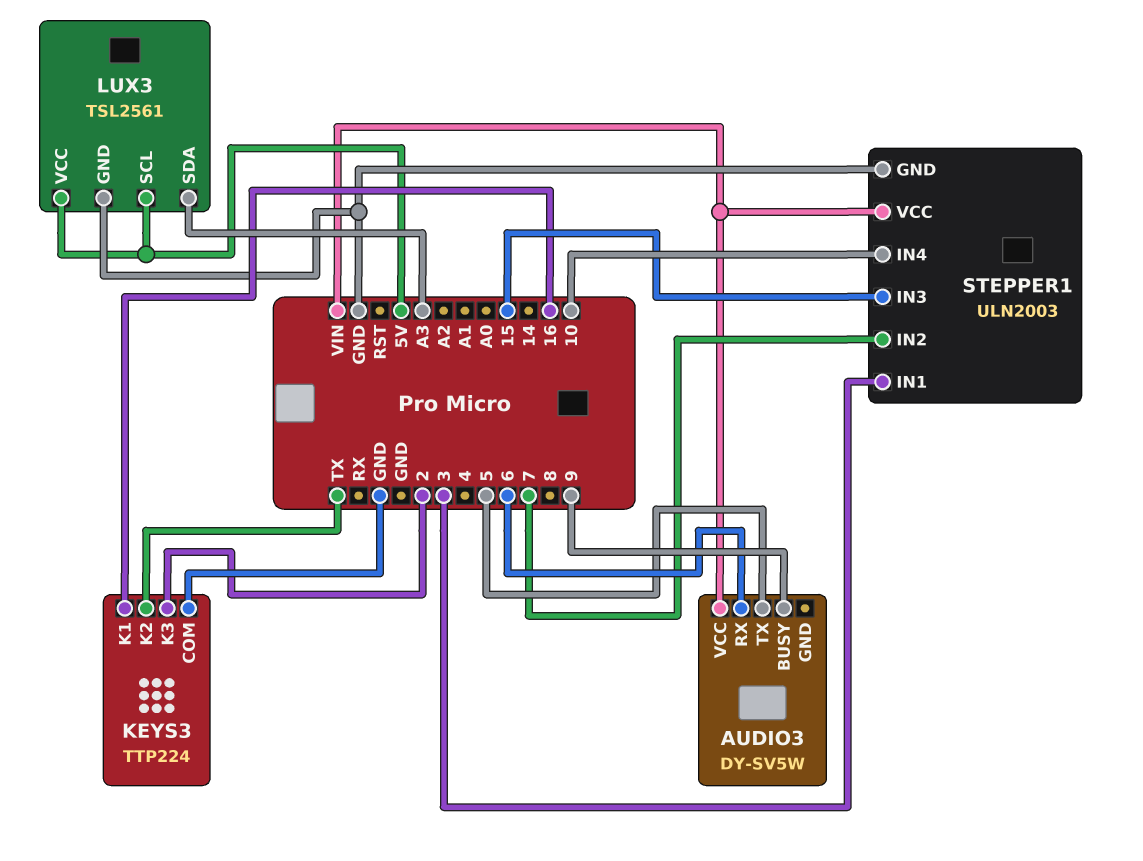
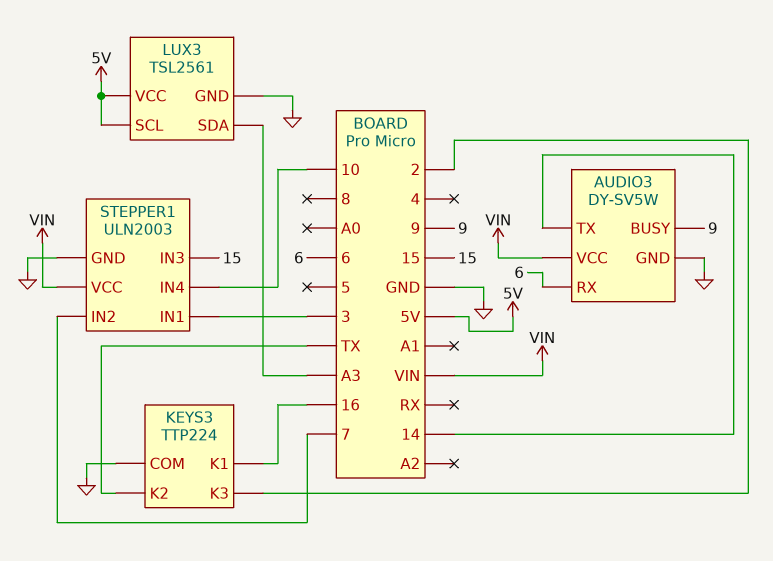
AUDIO3 pin GND: none -> GND
AUDIO3 pin TX: 5 -> 14

